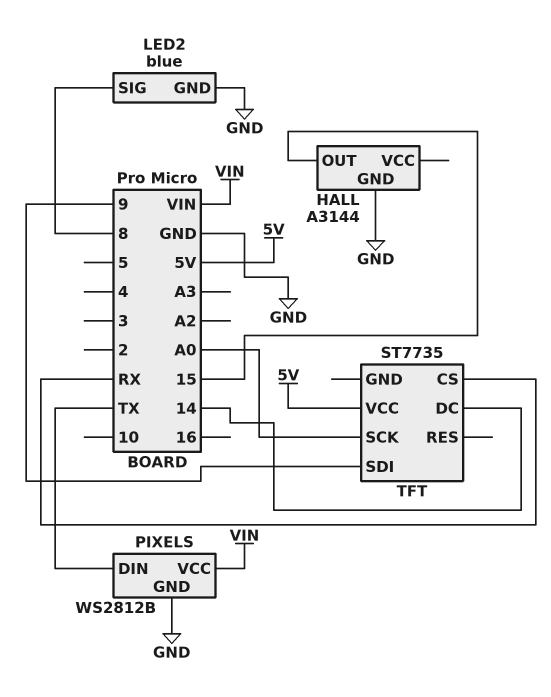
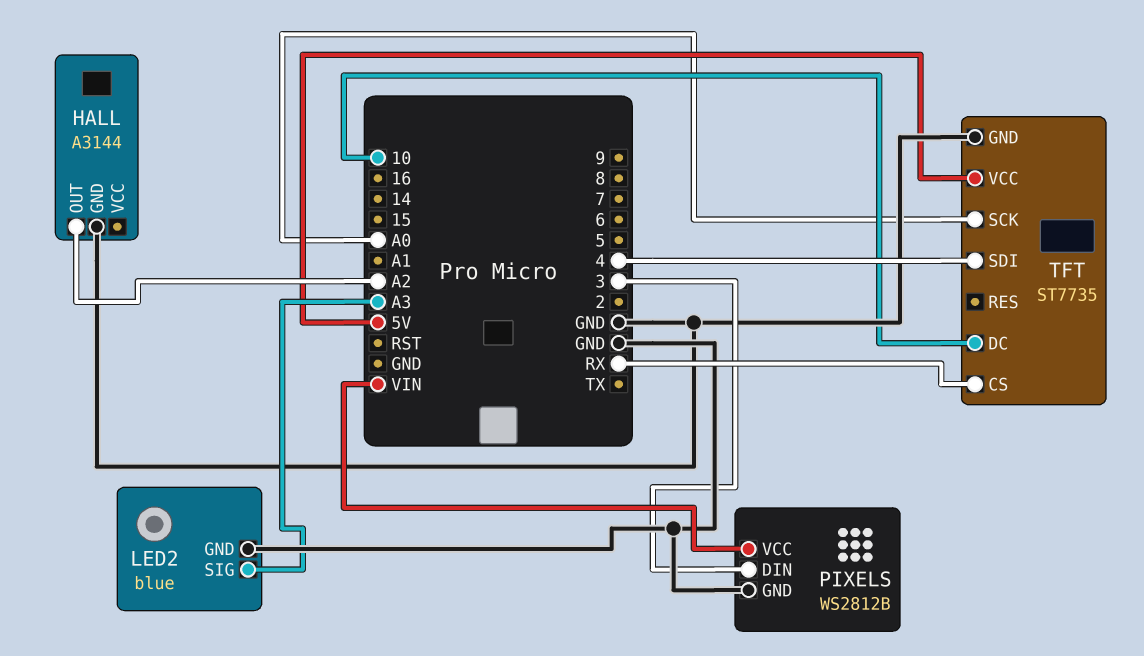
HALL pin OUT: 15 -> A2
LED2 pin SIG: 8 -> A3
PIXELS pin DIN: TX -> 3
TFT pin DC: 14 -> 10
TFT pin GND: none -> GND
TFT pin SDI: 9 -> 4

